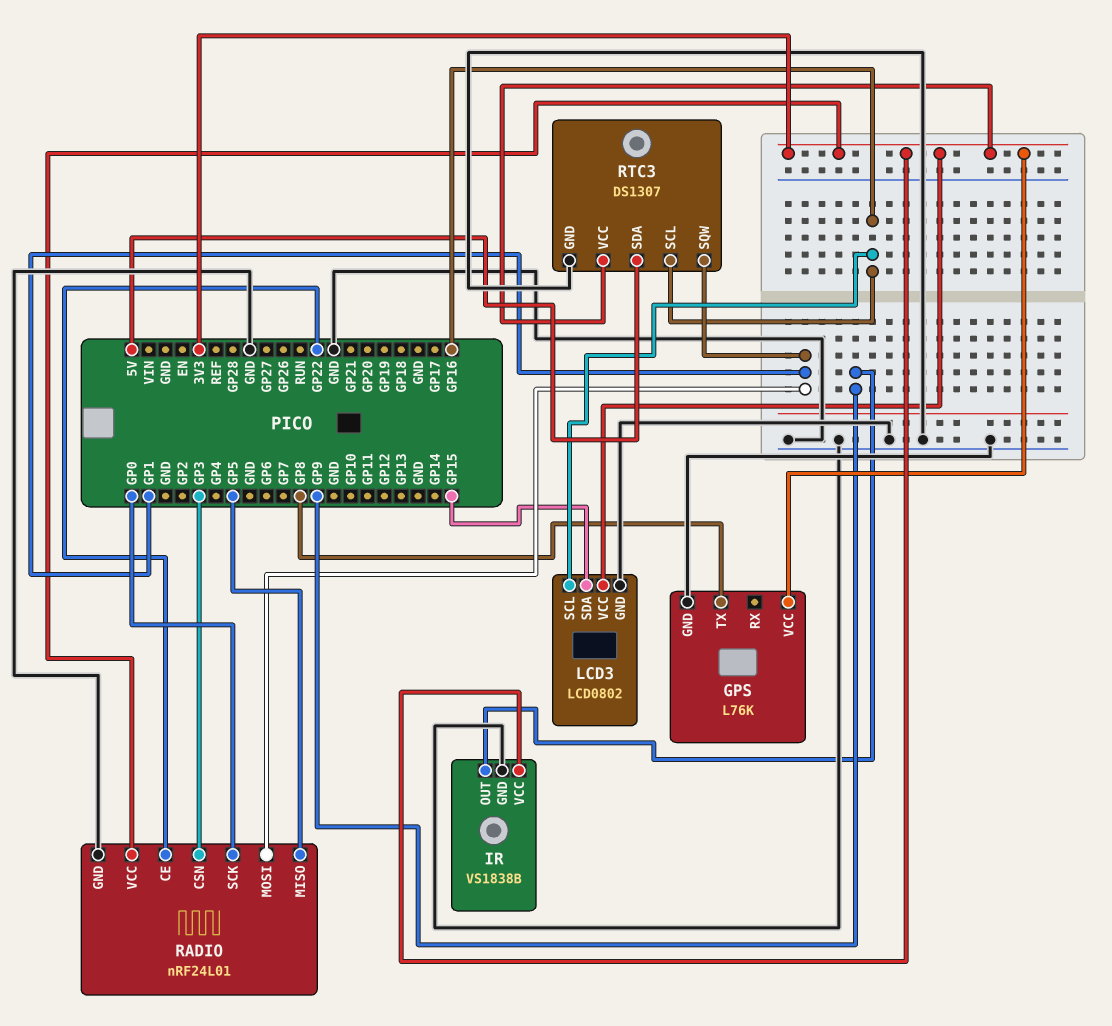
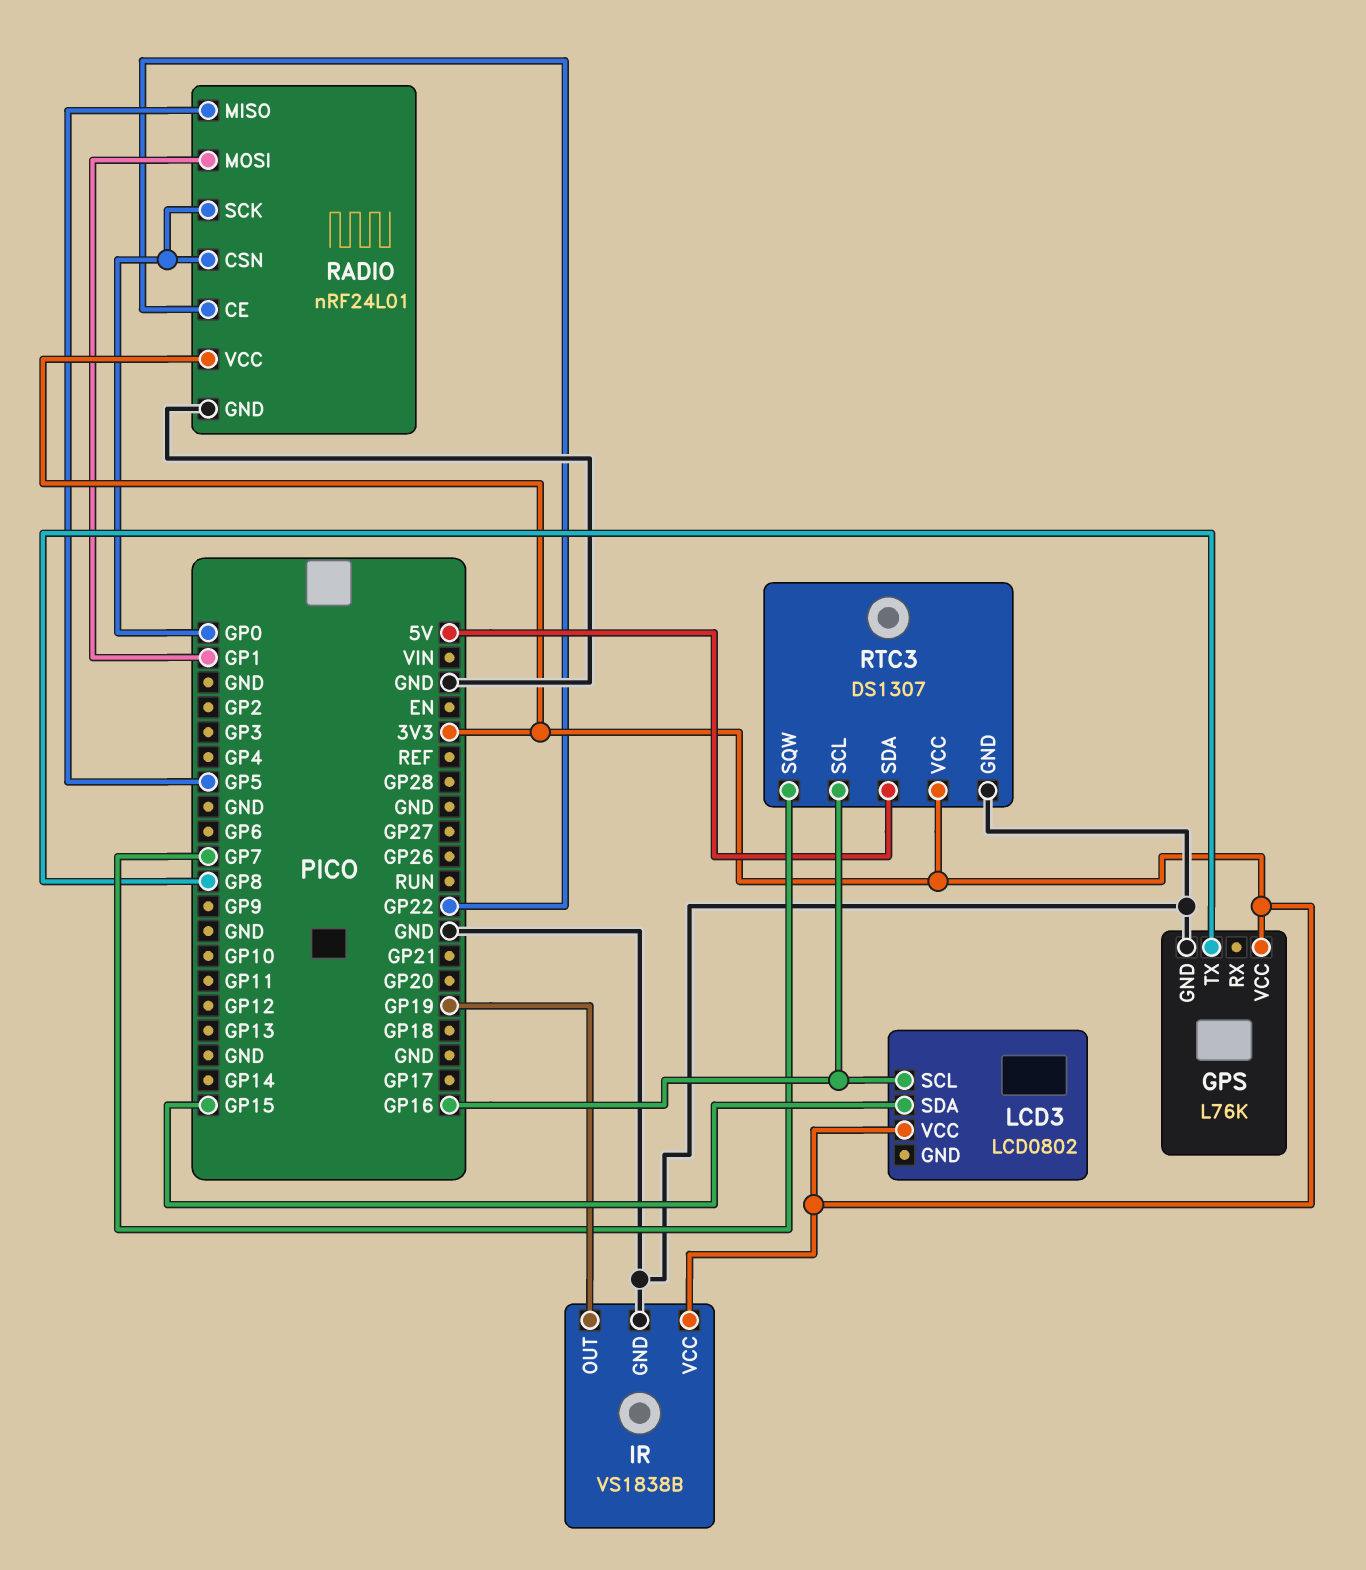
IR pin OUT: GP9 -> GP19
LCD3 pin GND: GND -> none
RADIO pin CSN: GP3 -> GP0
RTC3 pin SQW: GP1 -> GP7

